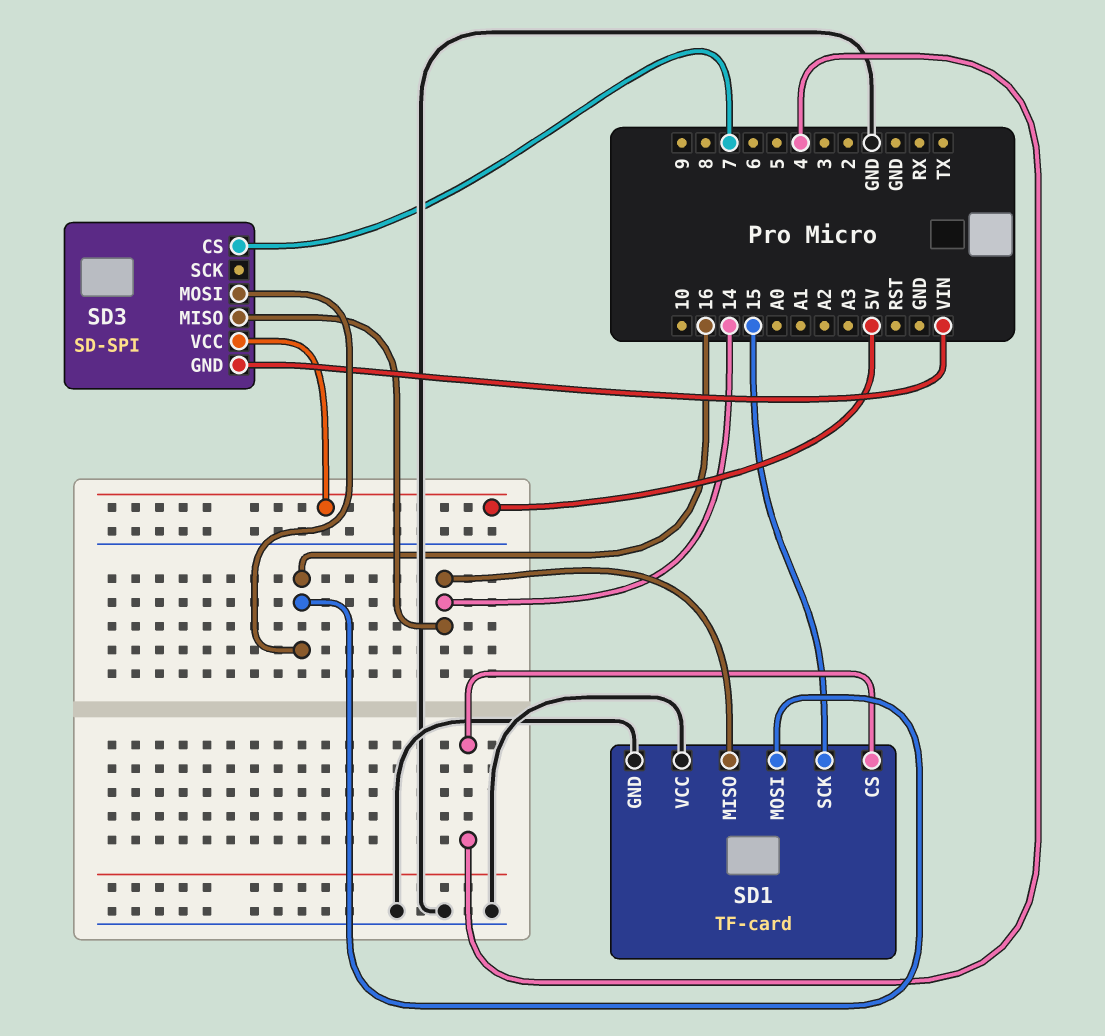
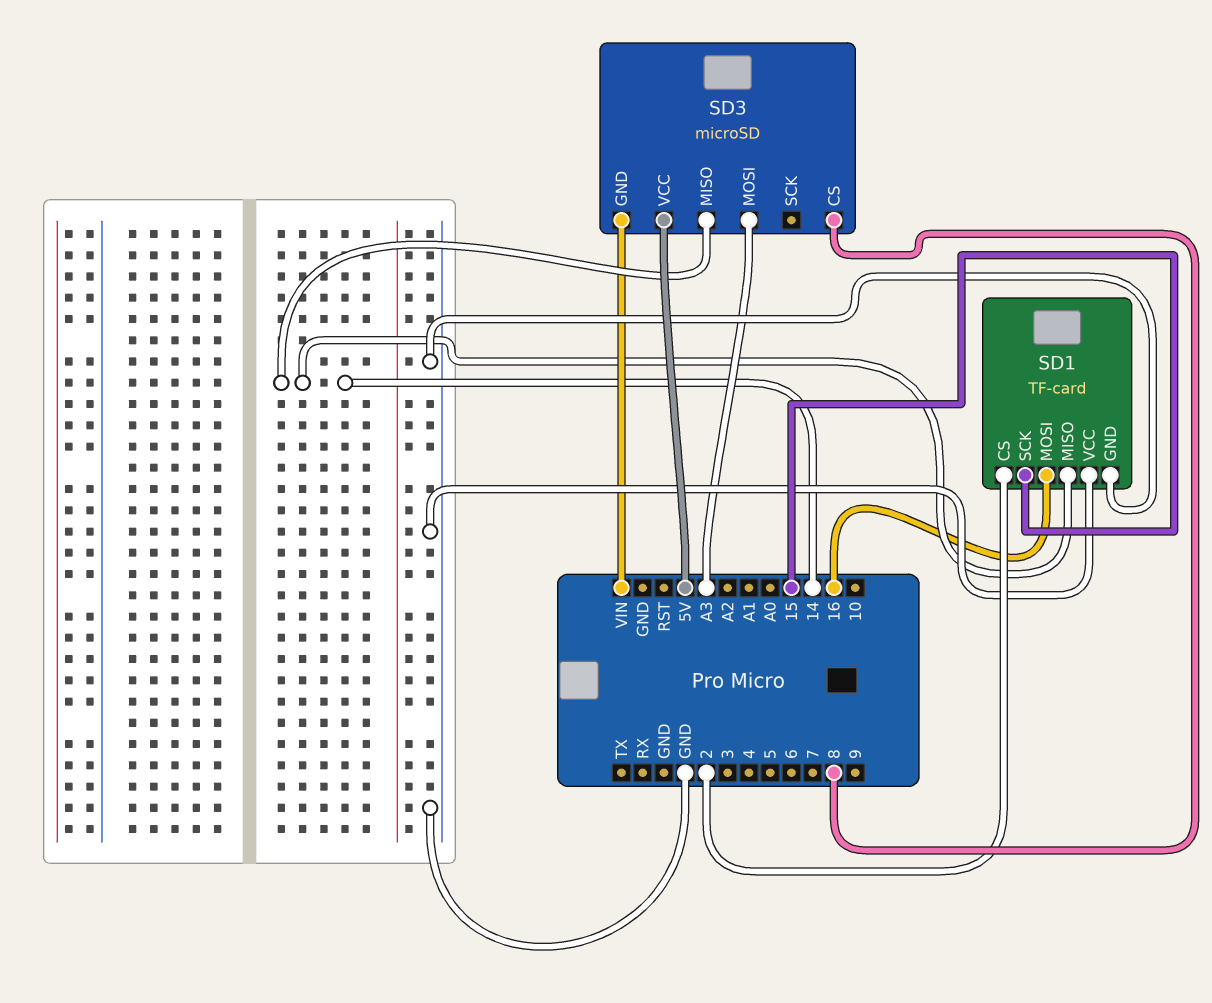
SD1 pin CS: 4 -> 2
SD3: SD-SPI -> microSD
SD3 pin CS: 7 -> 8
SD3 pin MOSI: 16 -> A3

